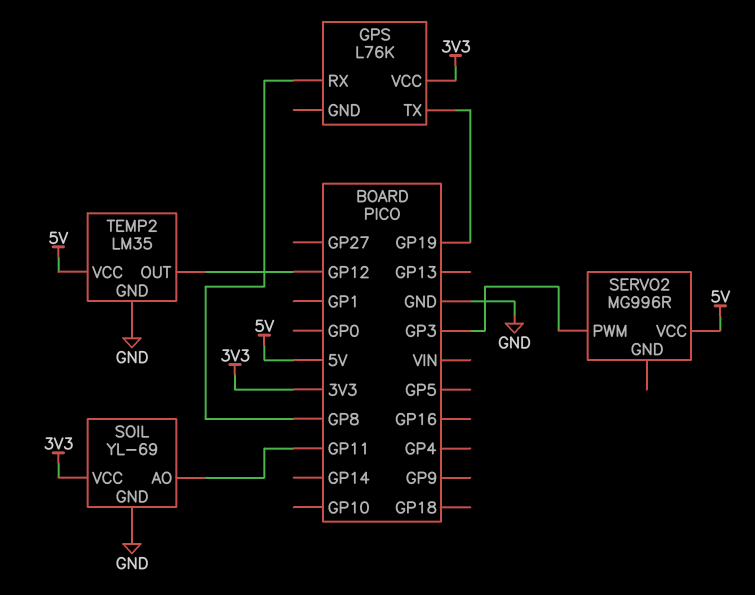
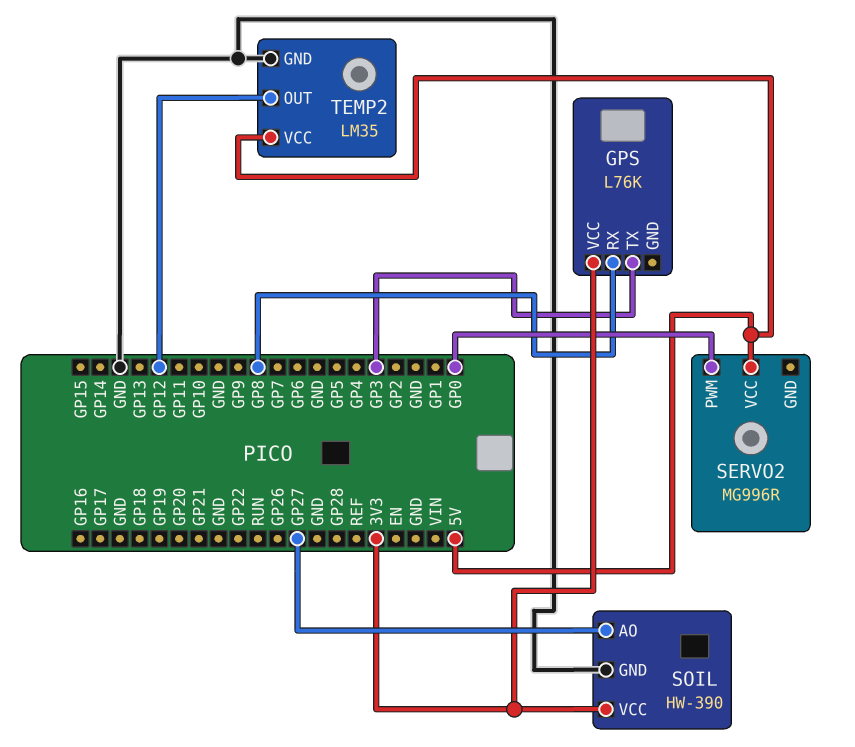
GPS pin TX: GP19 -> GP3
SERVO2 pin PWM: GP3 -> GP0
SOIL: YL-69 -> HW-390
SOIL pin AO: GP11 -> GP27

